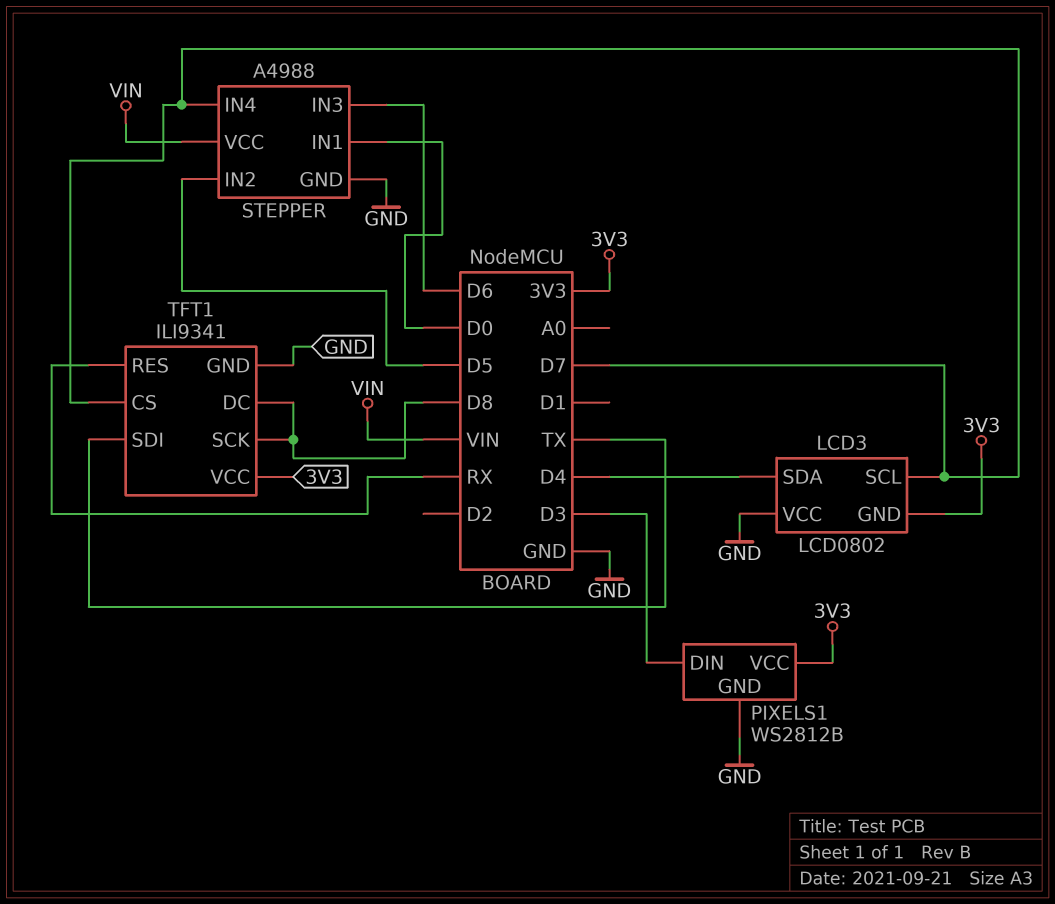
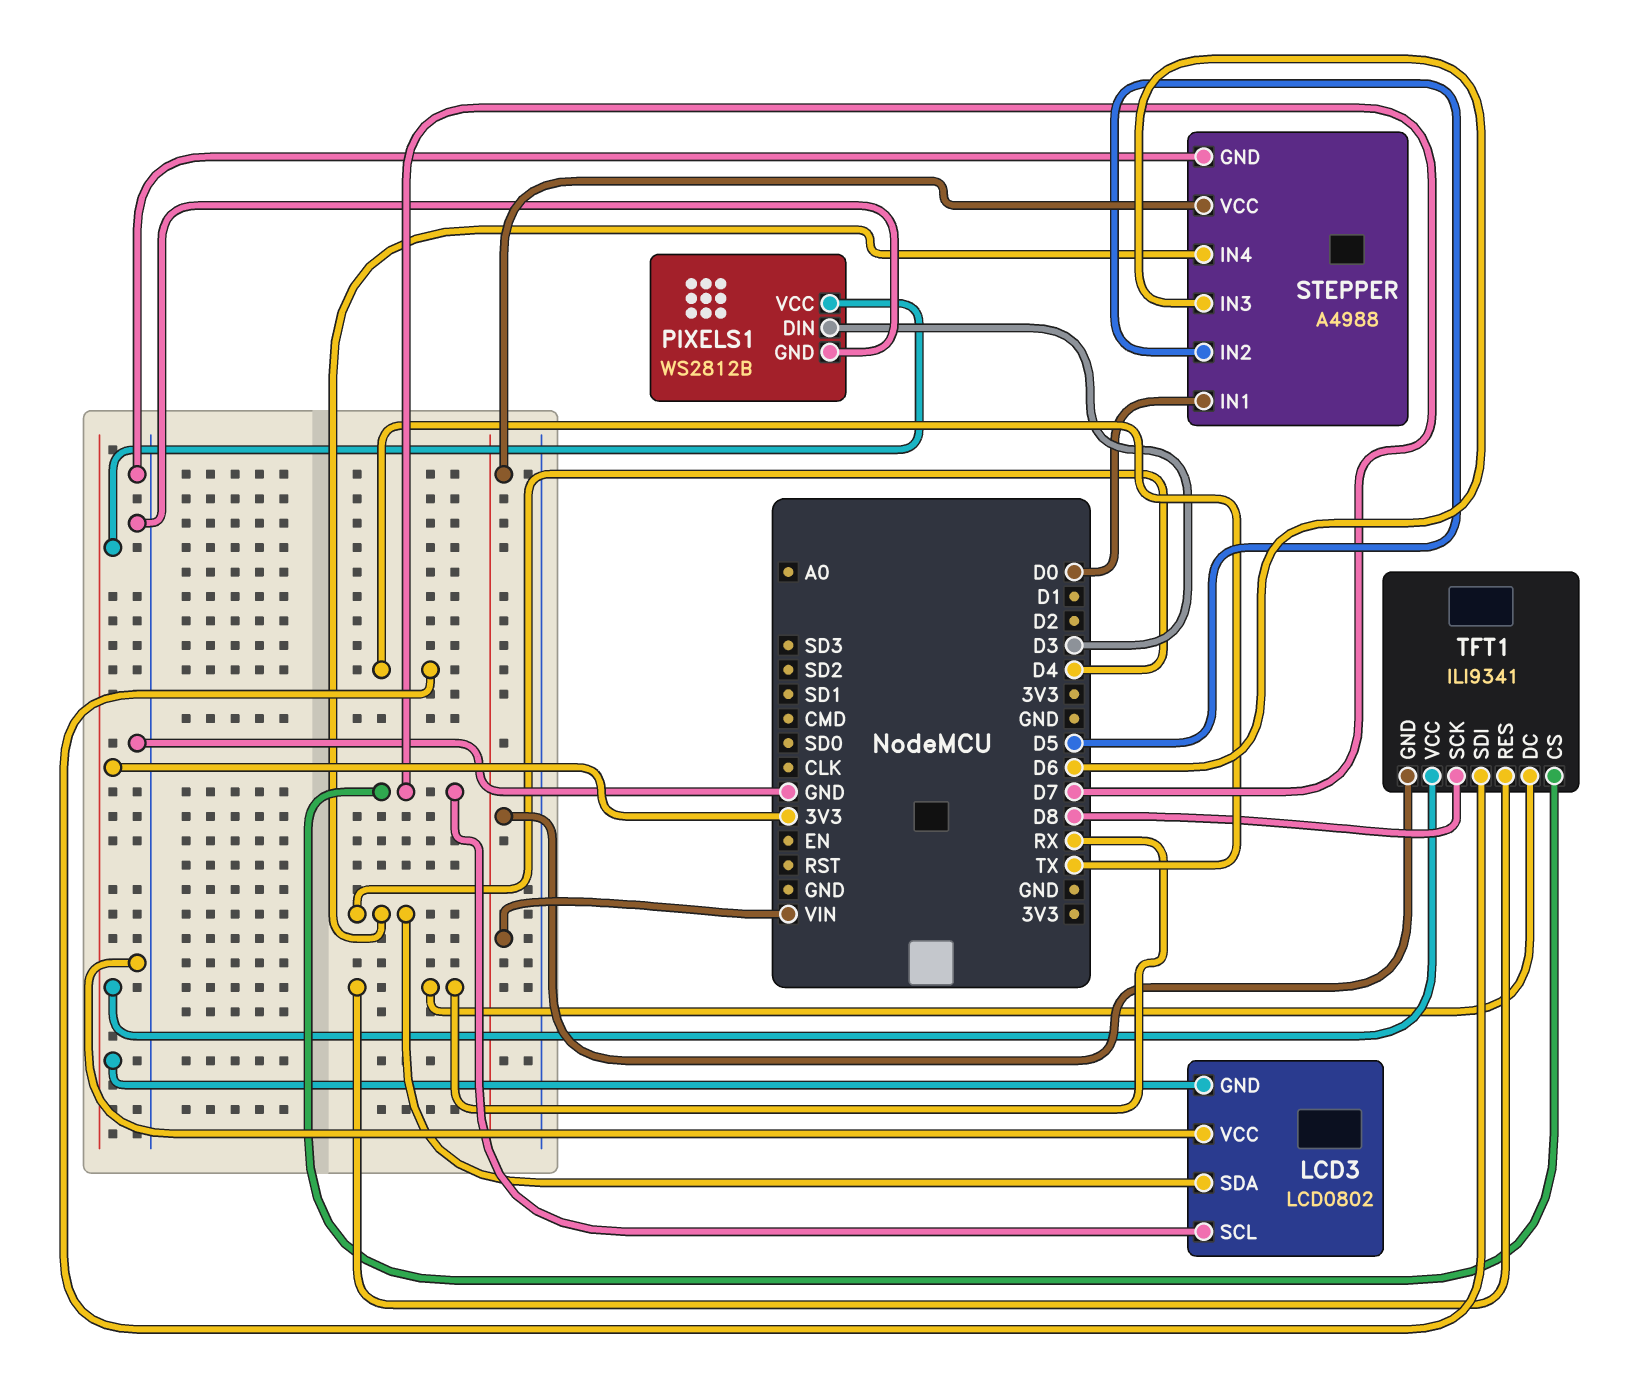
STEPPER pin IN4: D7 -> D4
TFT1 pin DC: D8 -> RX
TFT1 pin GND: GND -> VIN

